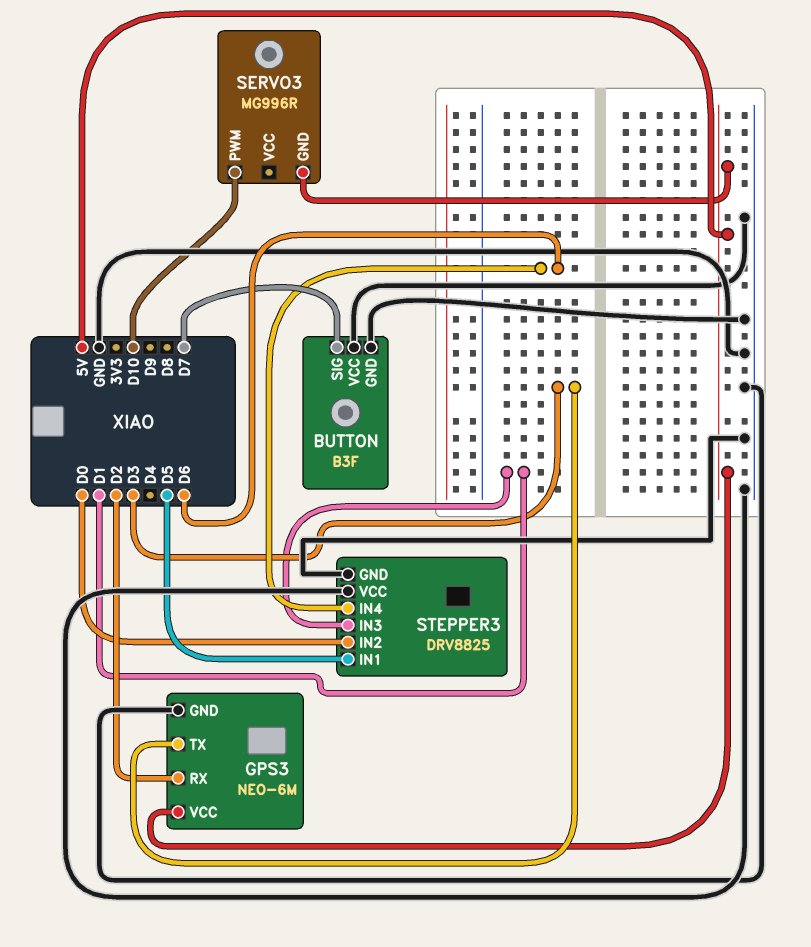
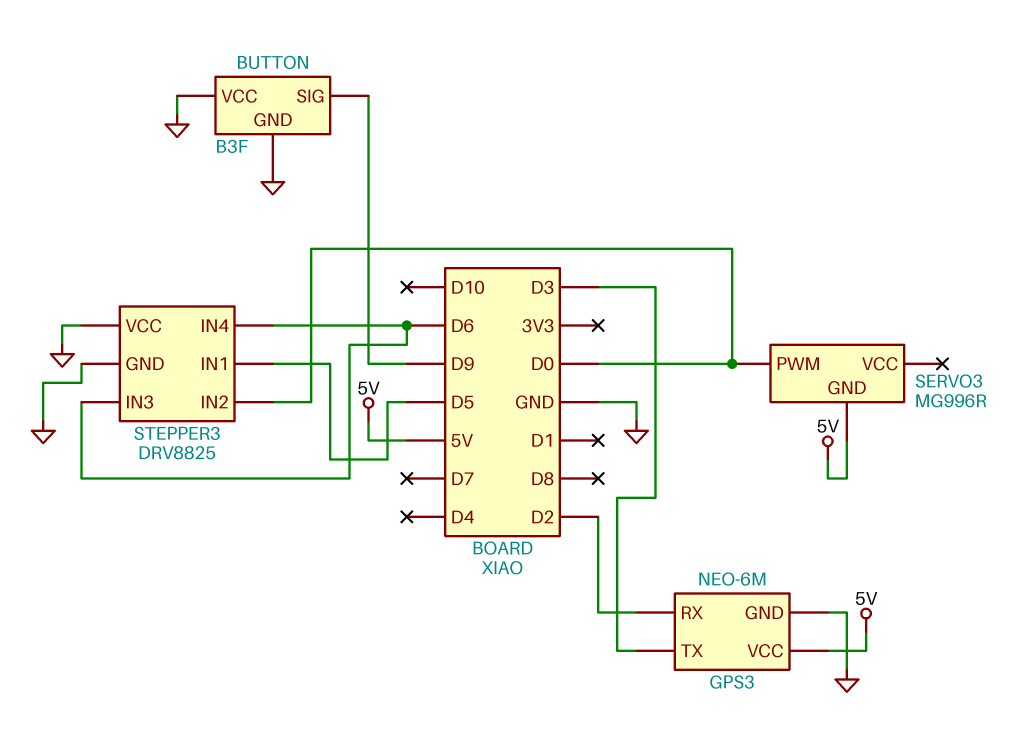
BUTTON pin SIG: D7 -> D9
SERVO3 pin PWM: D10 -> D0
STEPPER3 pin IN3: D1 -> D6

